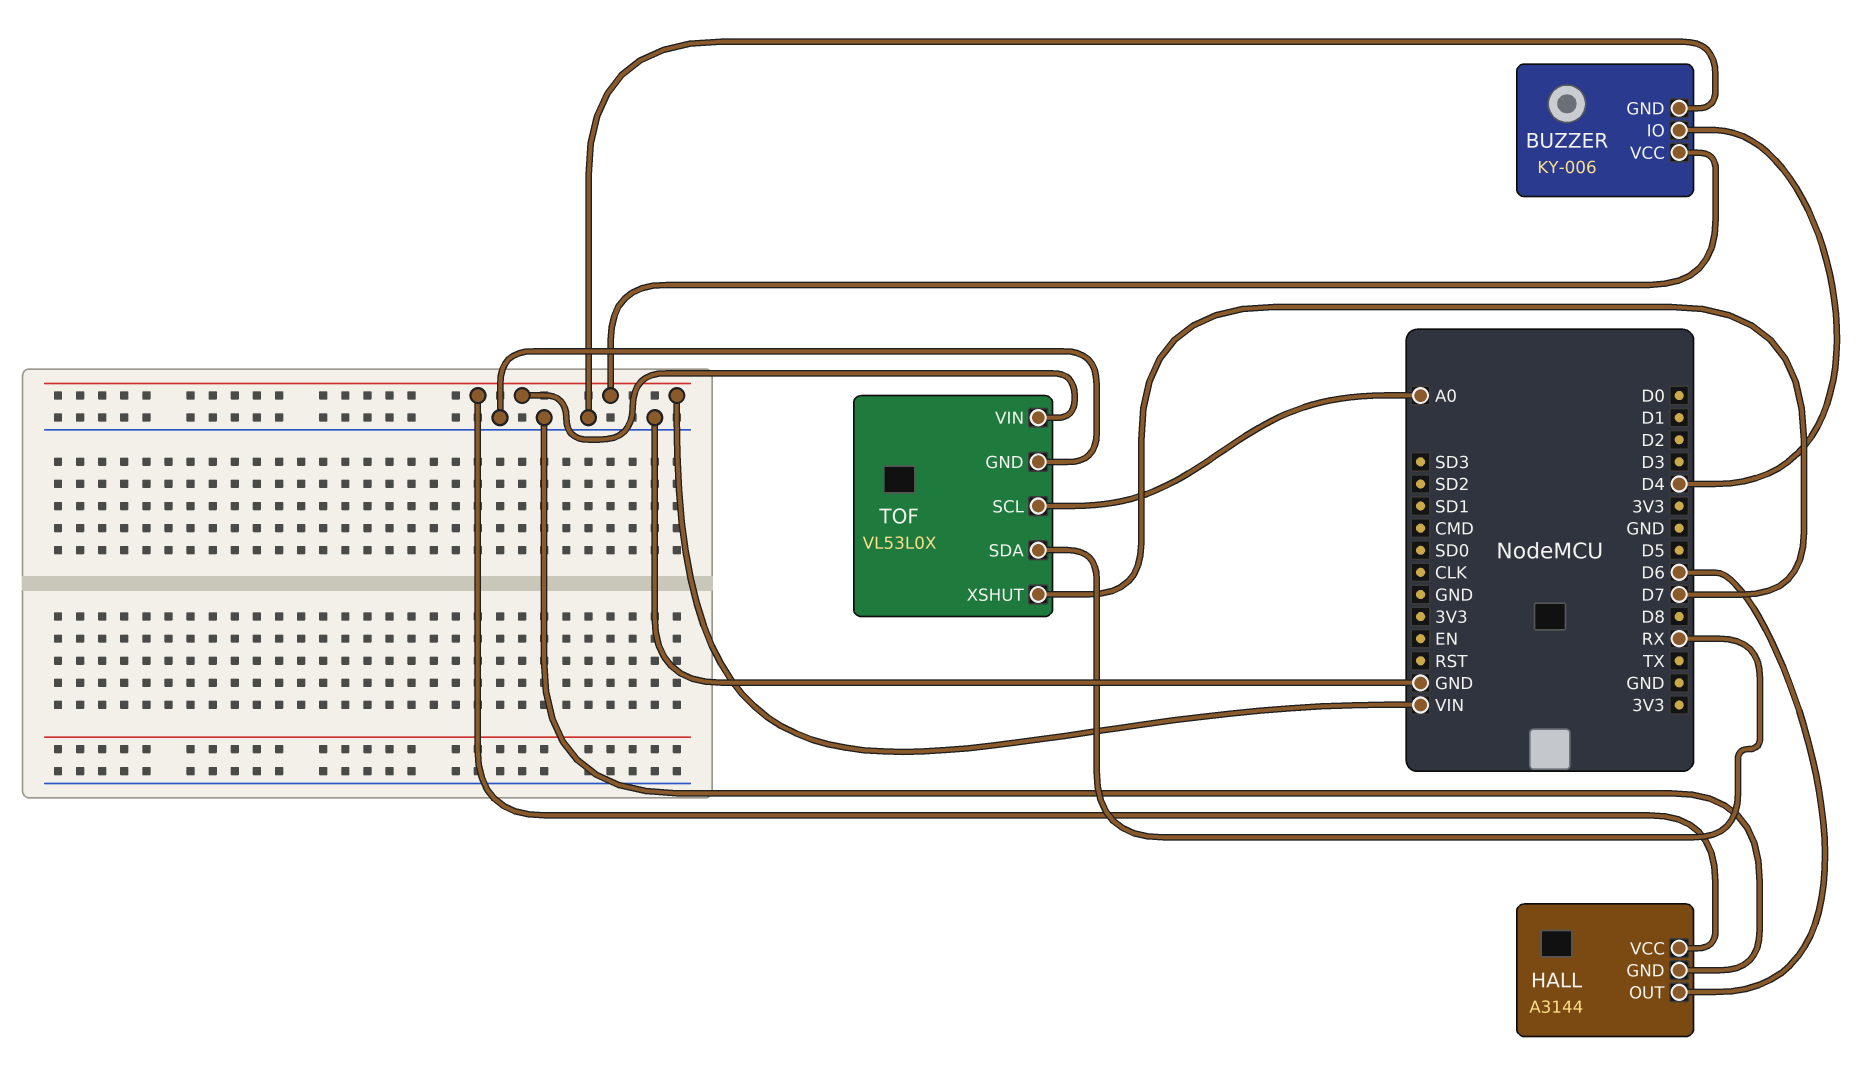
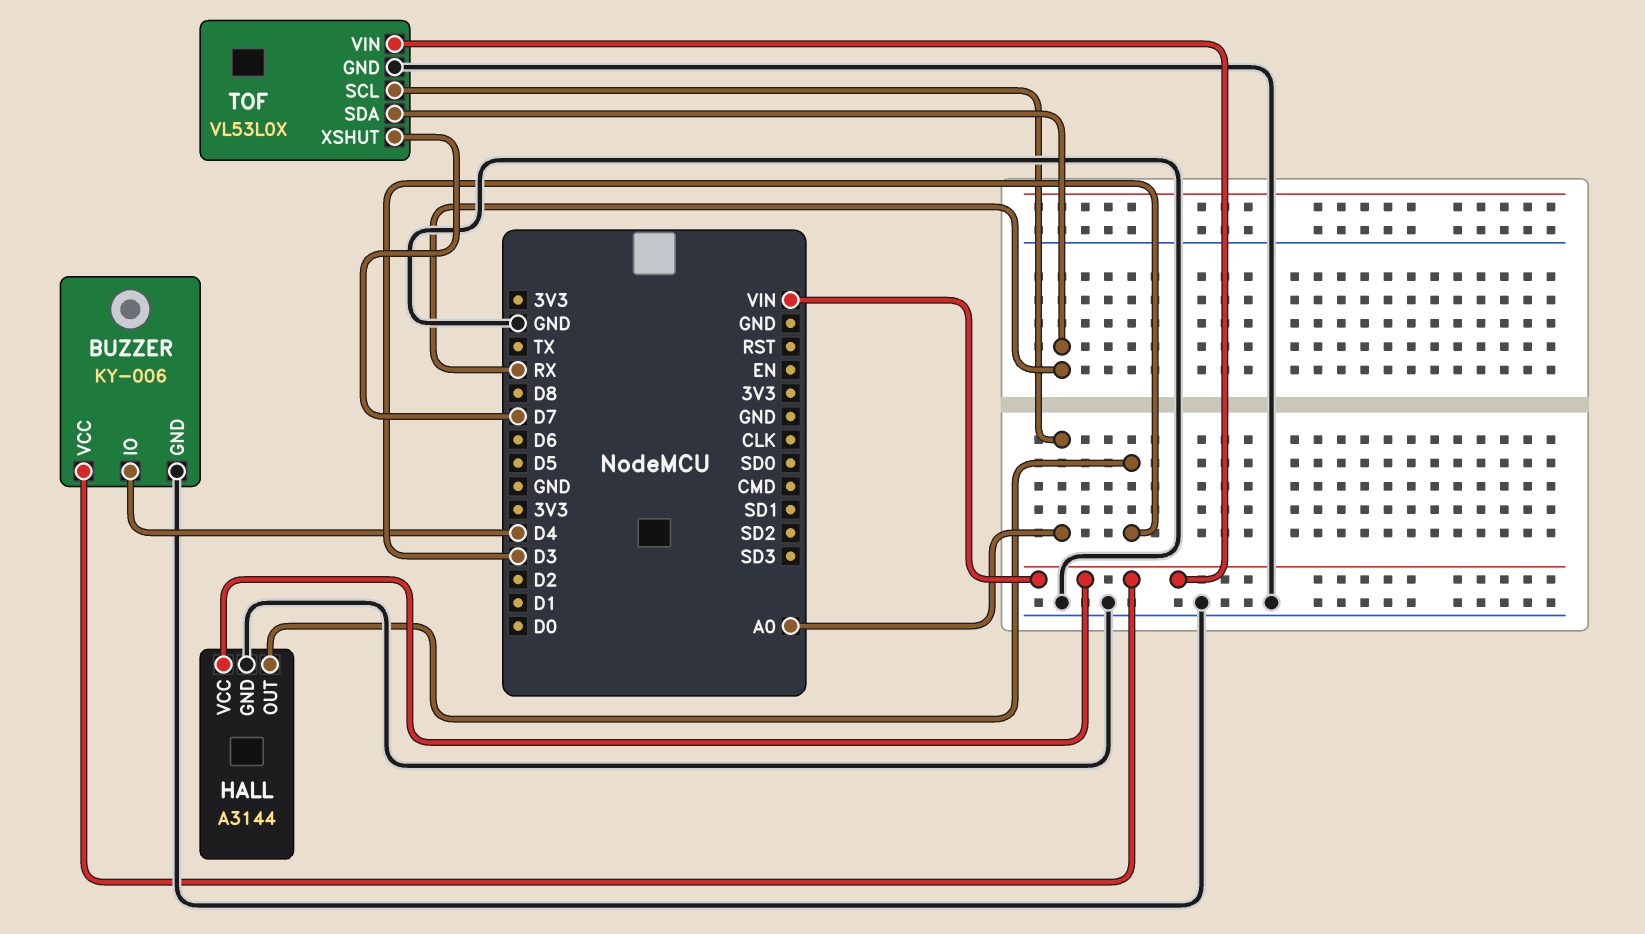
HALL pin OUT: D6 -> D3

